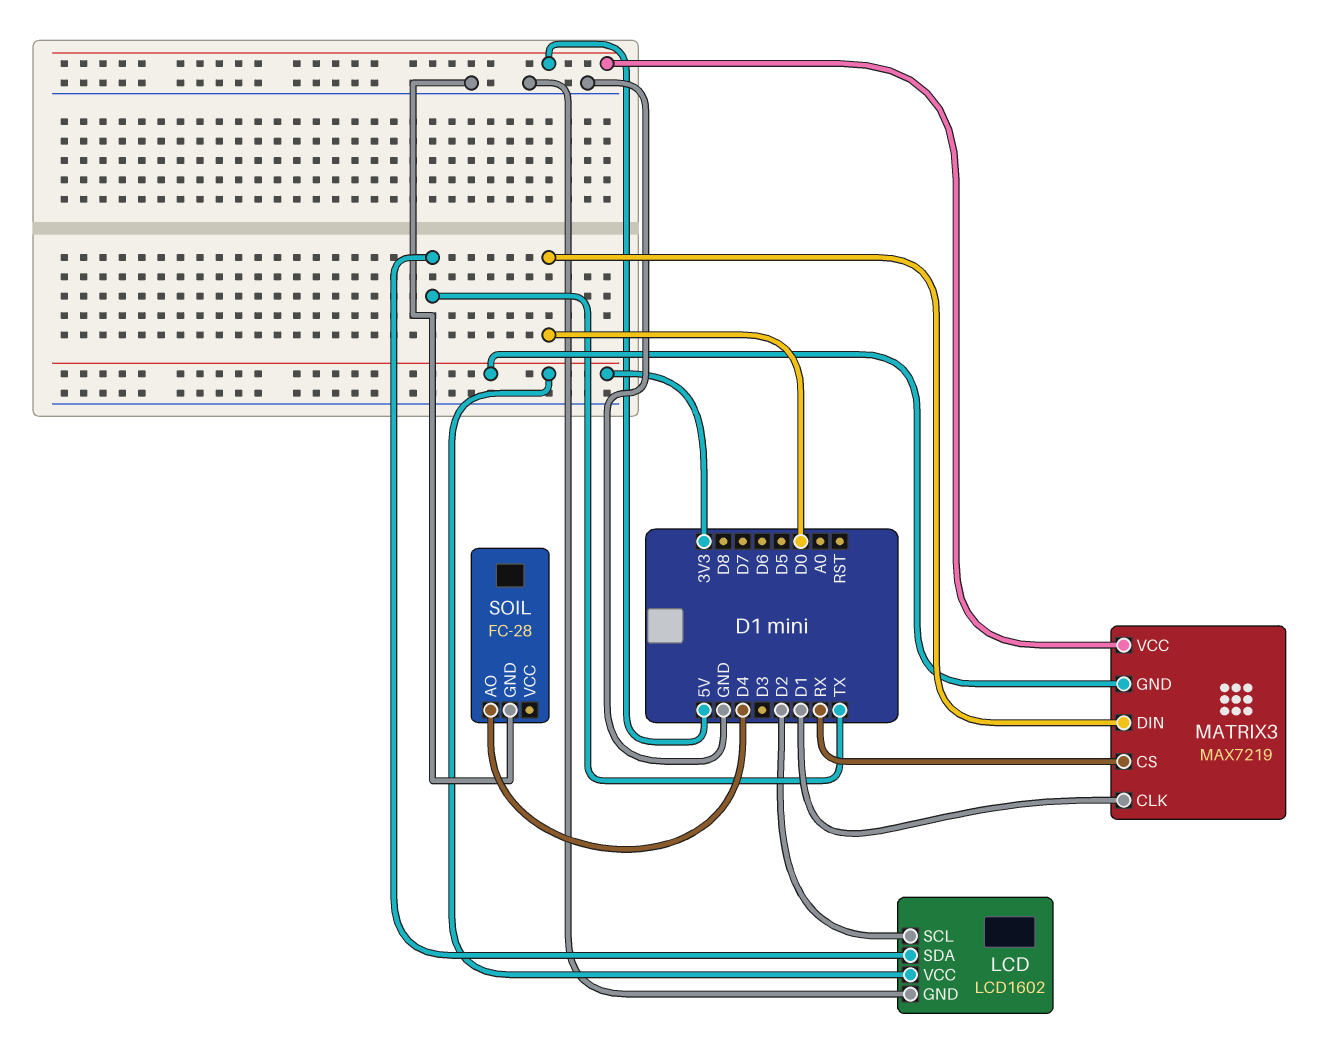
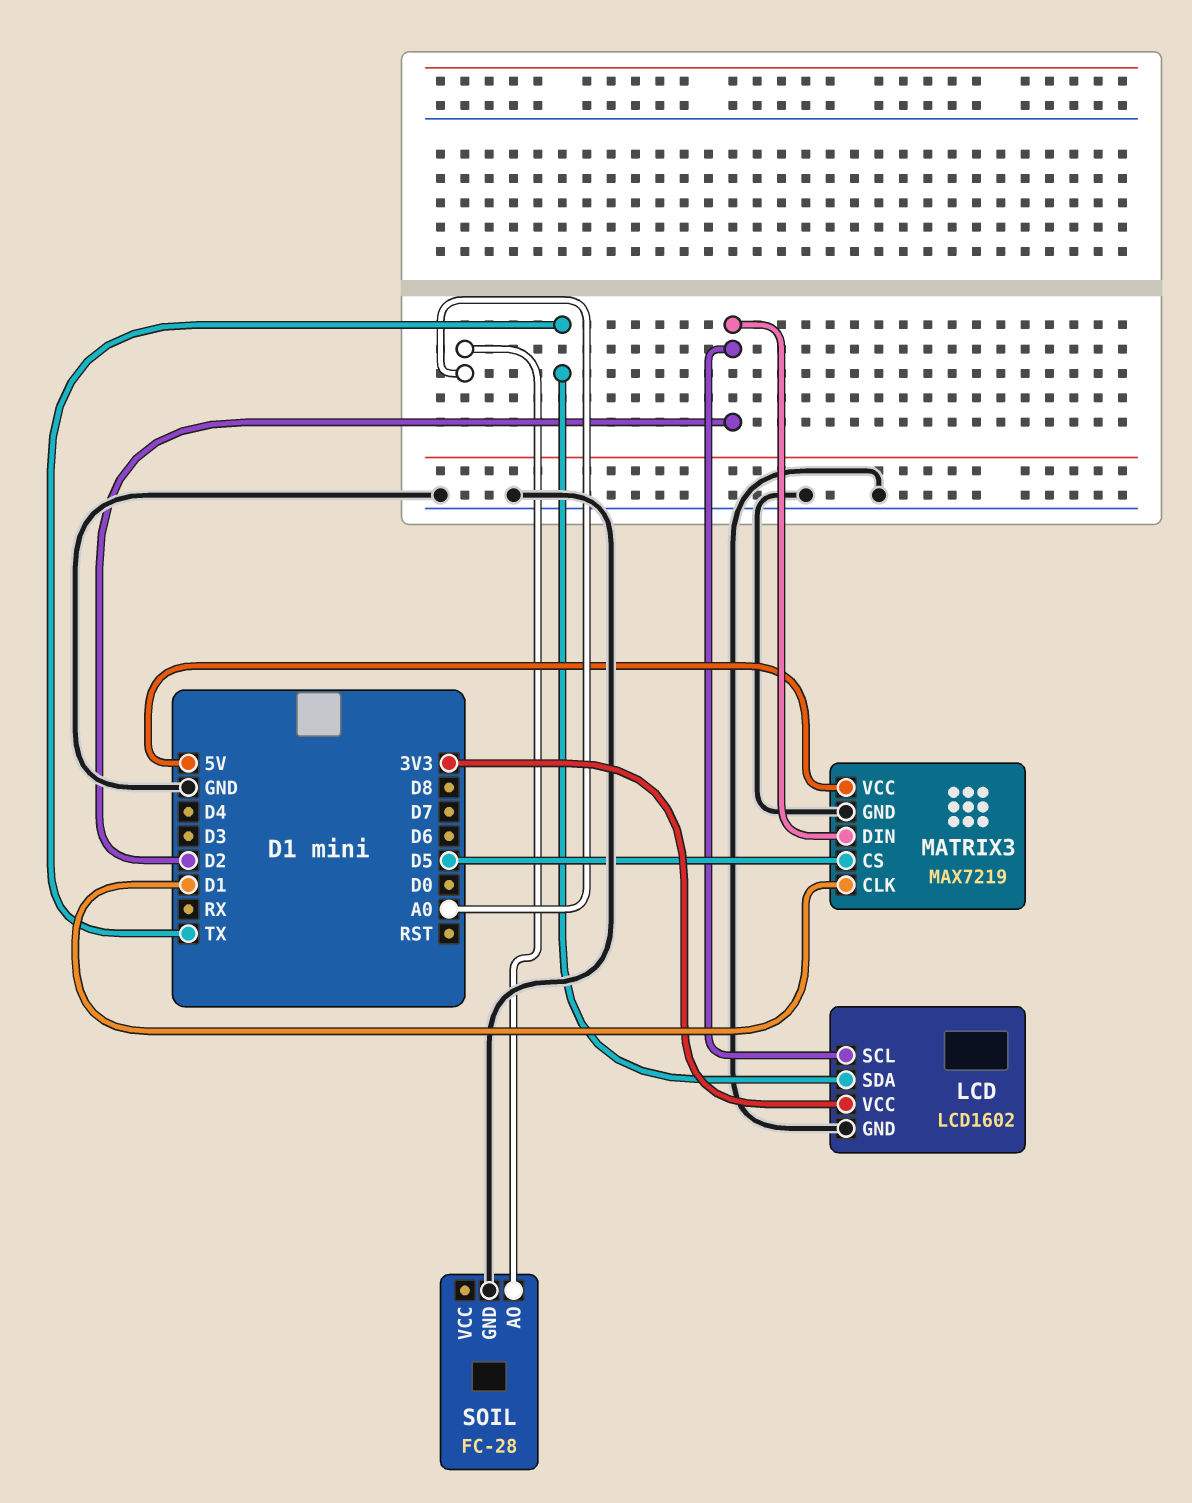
MATRIX3 pin CS: RX -> D5
MATRIX3 pin DIN: D0 -> D2
MATRIX3 pin GND: 3V3 -> GND
SOIL pin AO: D4 -> A0

